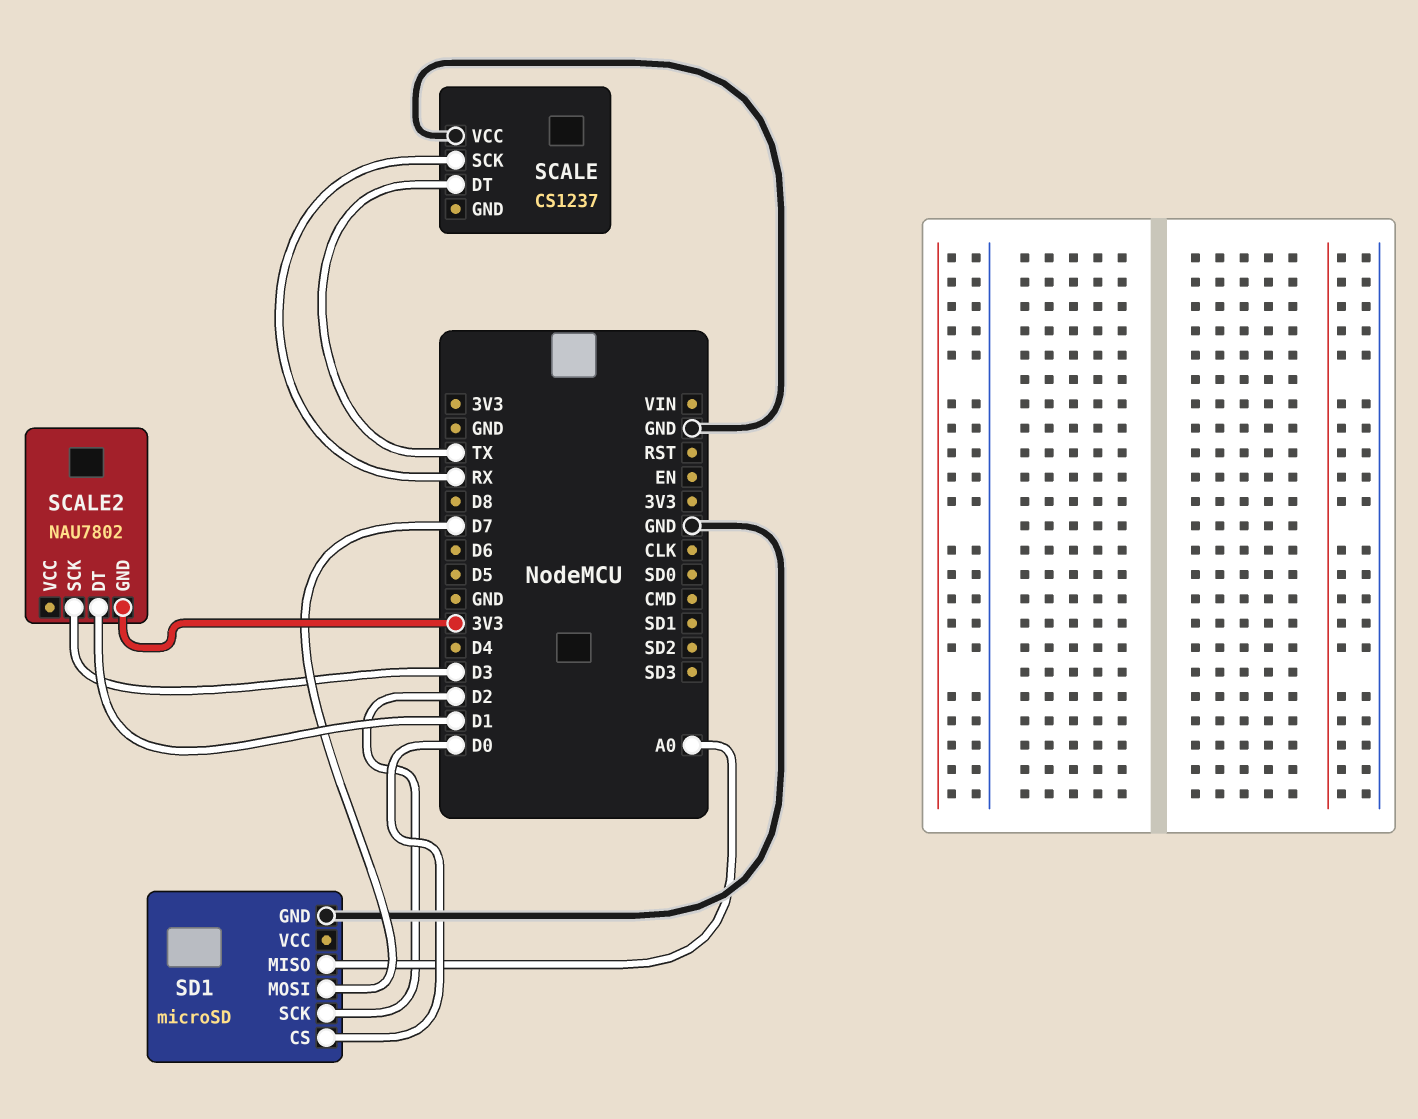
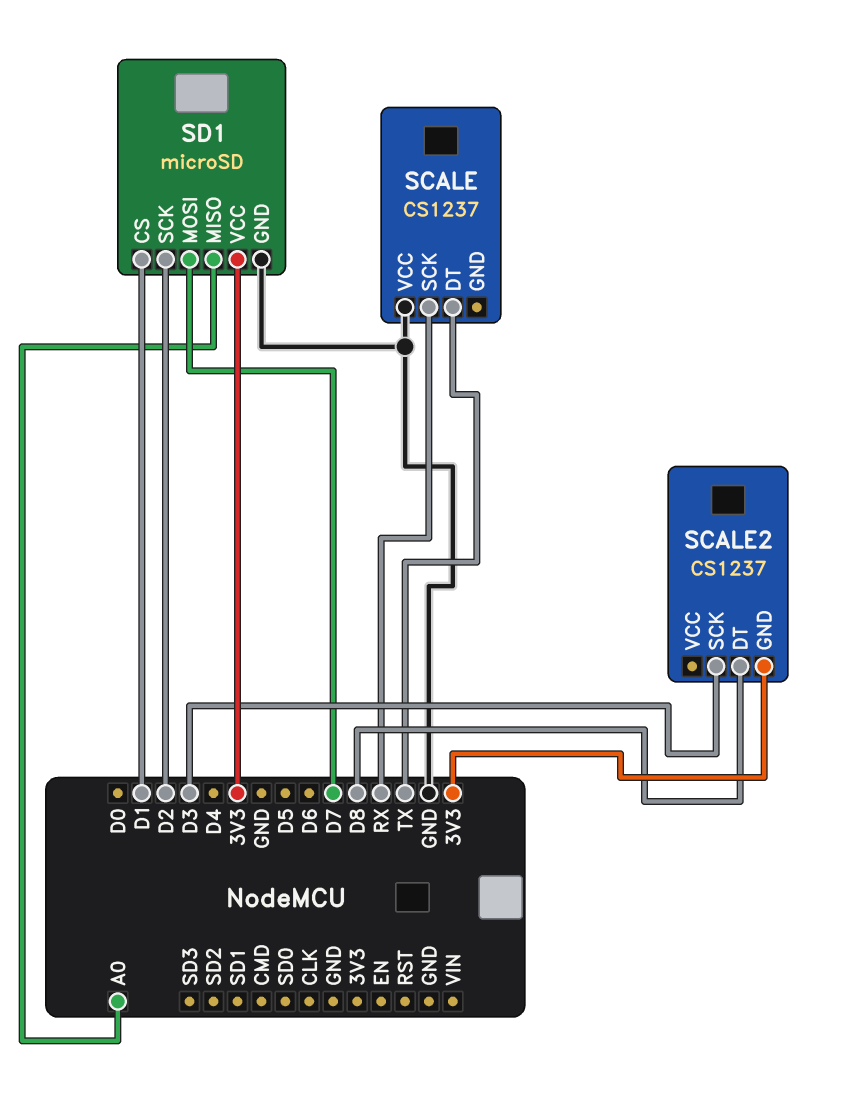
SCALE2: NAU7802 -> CS1237
SCALE2 pin DT: D1 -> D8
SD1 pin CS: D0 -> D1
SD1 pin VCC: none -> 3V3

